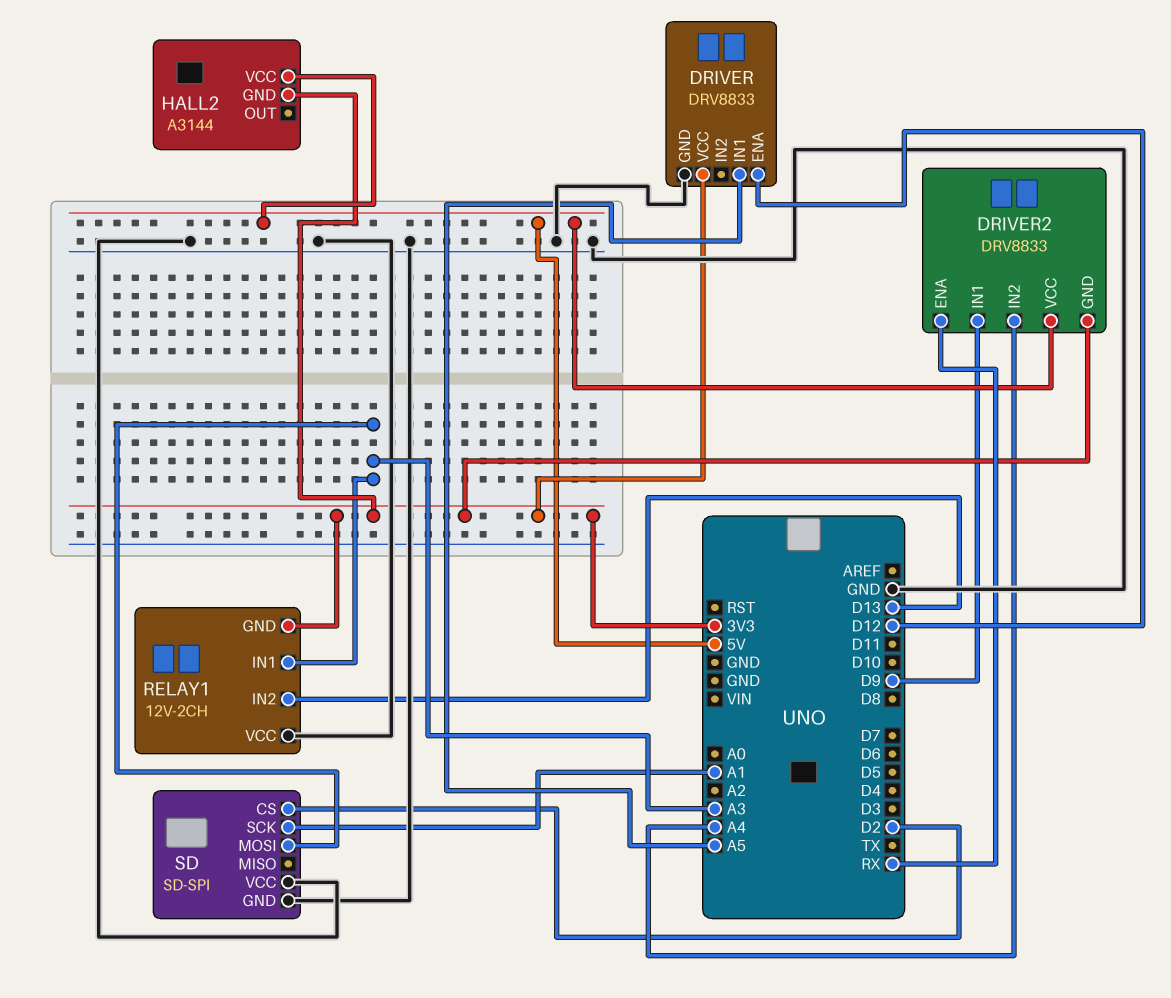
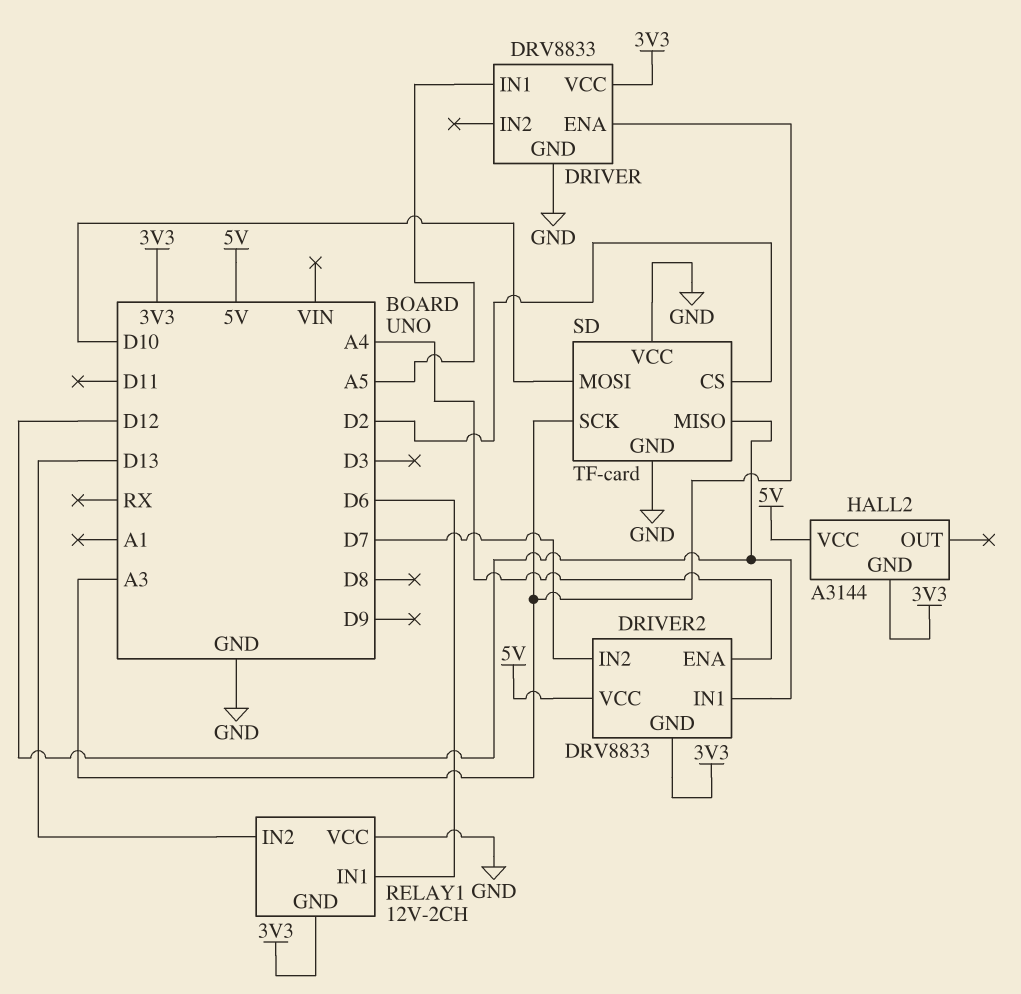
DRIVER pin ENA: D12 -> A3
DRIVER2 pin ENA: RX -> A4
DRIVER2 pin IN1: D9 -> D12
DRIVER2 pin IN2: A4 -> D7
RELAY1 pin IN1: A3 -> D6
SD: SD-SPI -> TF-card
SD pin MISO: none -> D12
SD pin MOSI: A3 -> D10
SD pin SCK: A1 -> A3

